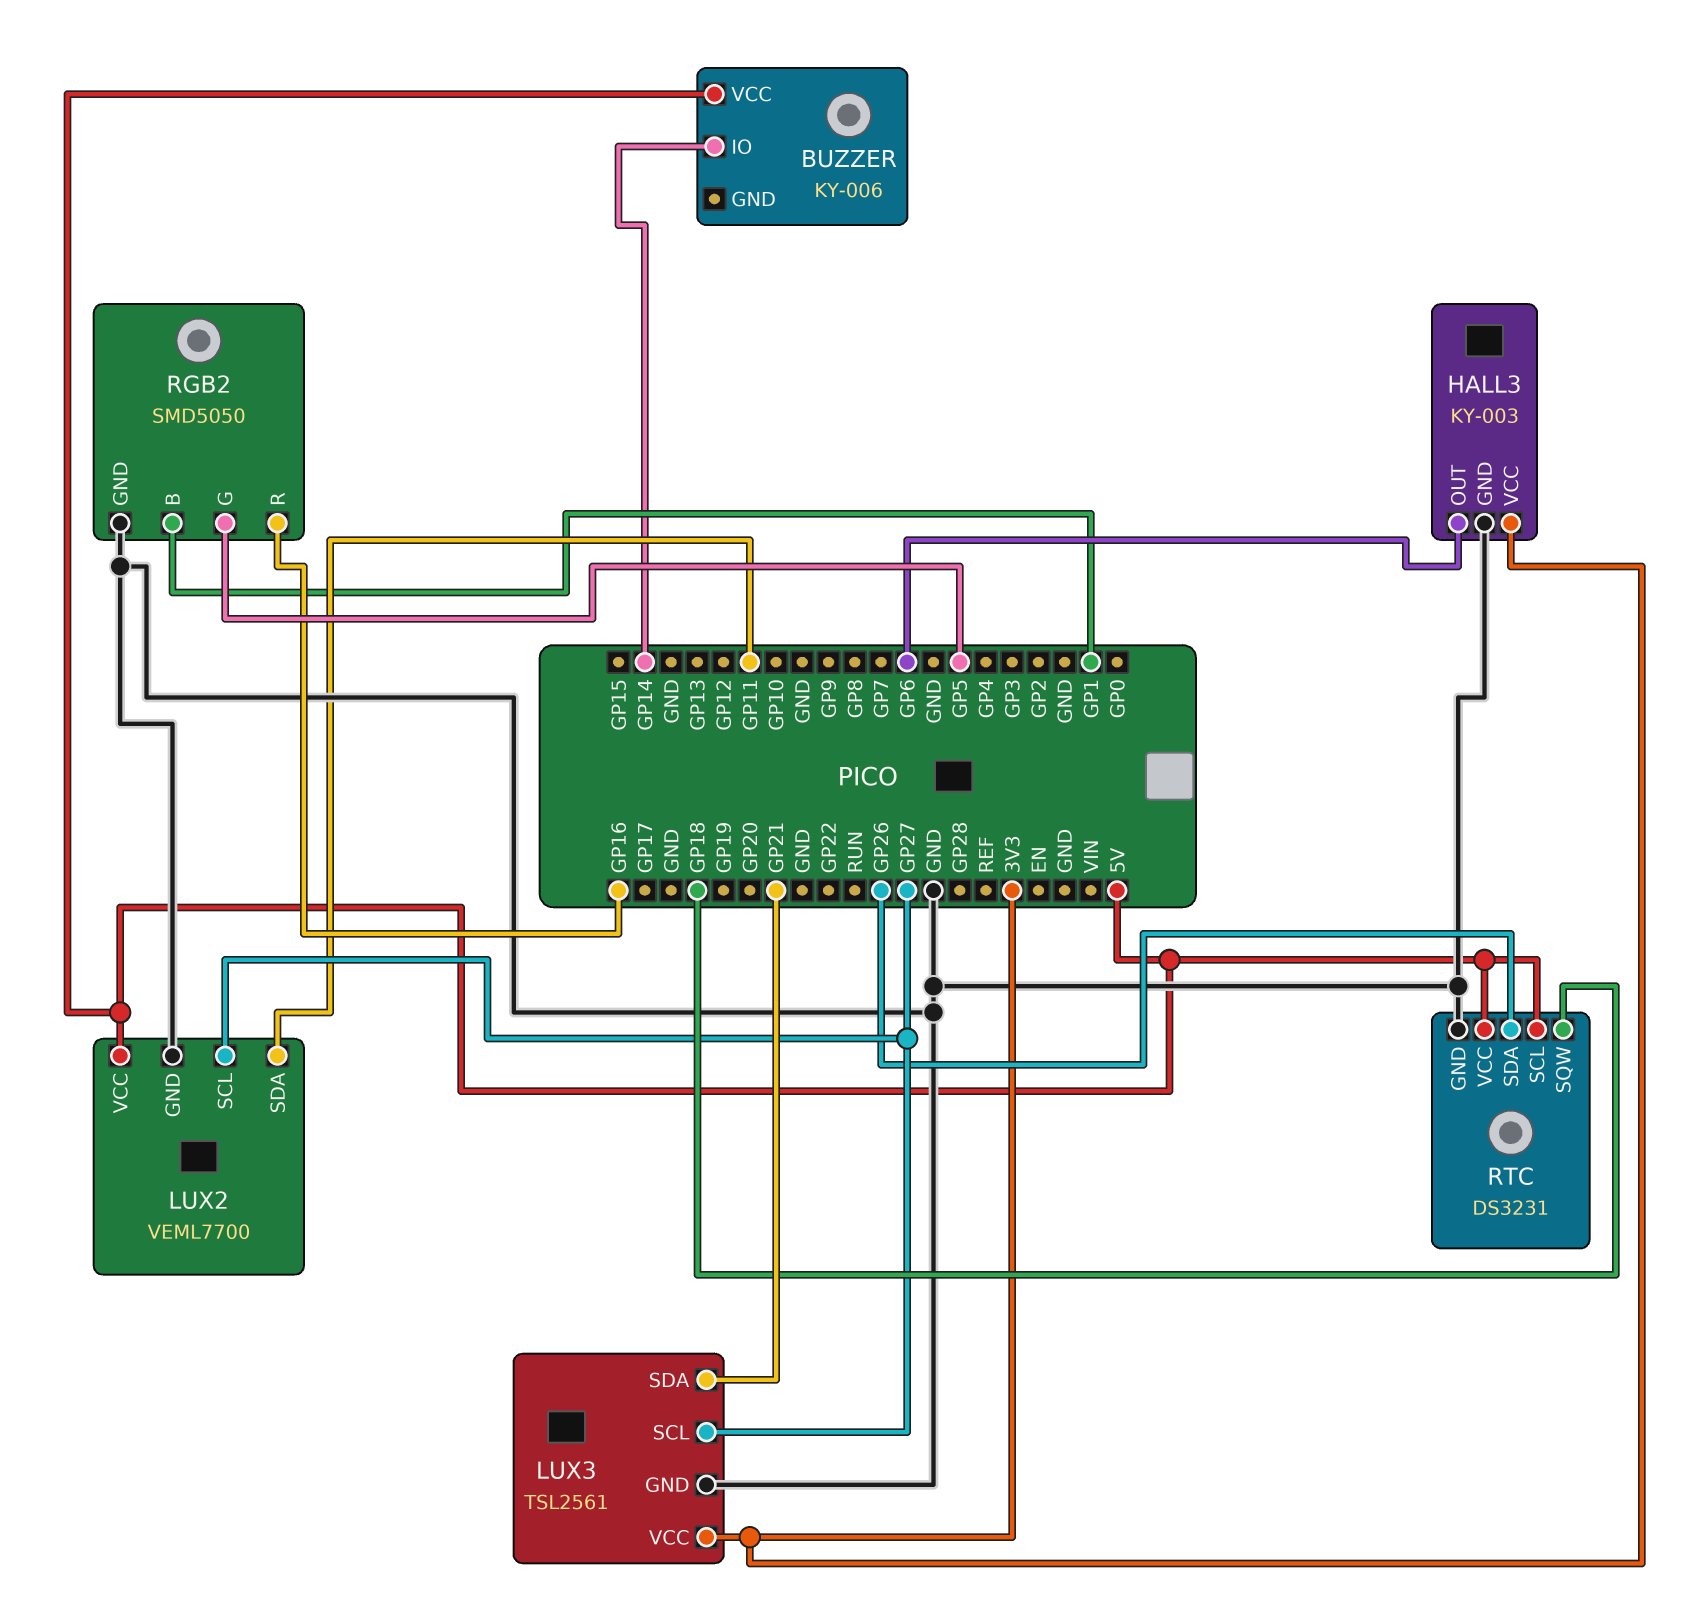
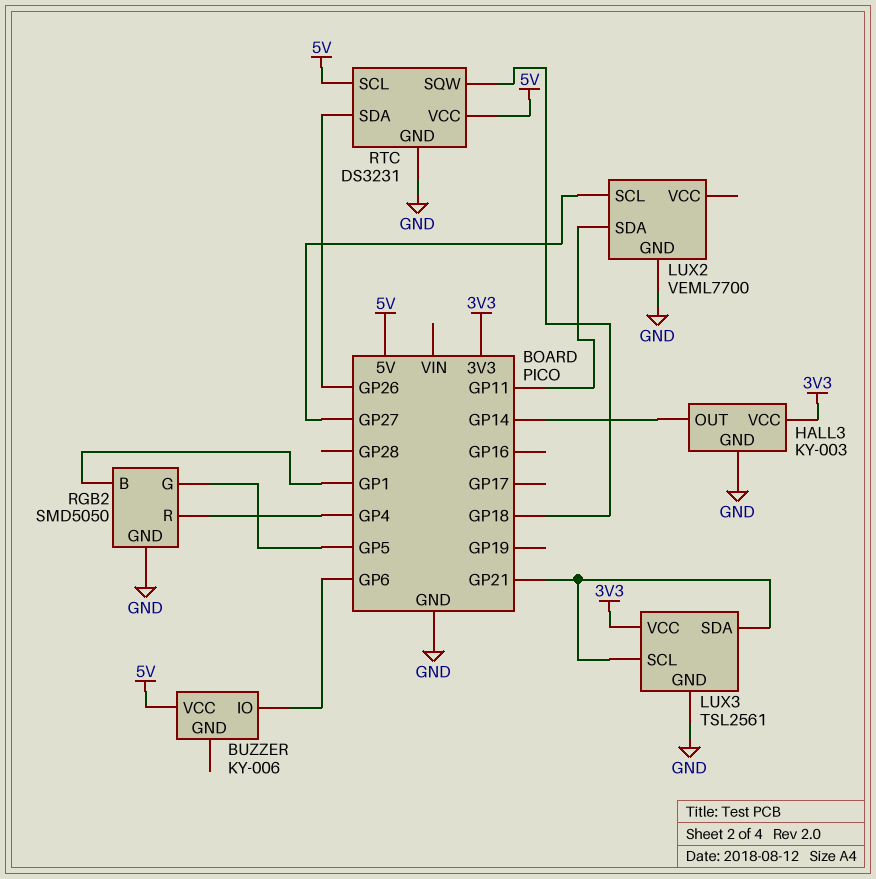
BUZZER pin IO: GP14 -> GP6
HALL3 pin OUT: GP6 -> GP14
LUX2 pin VCC: 5V -> none
LUX3 pin SCL: GP27 -> GP21
RGB2 pin R: GP16 -> GP4

